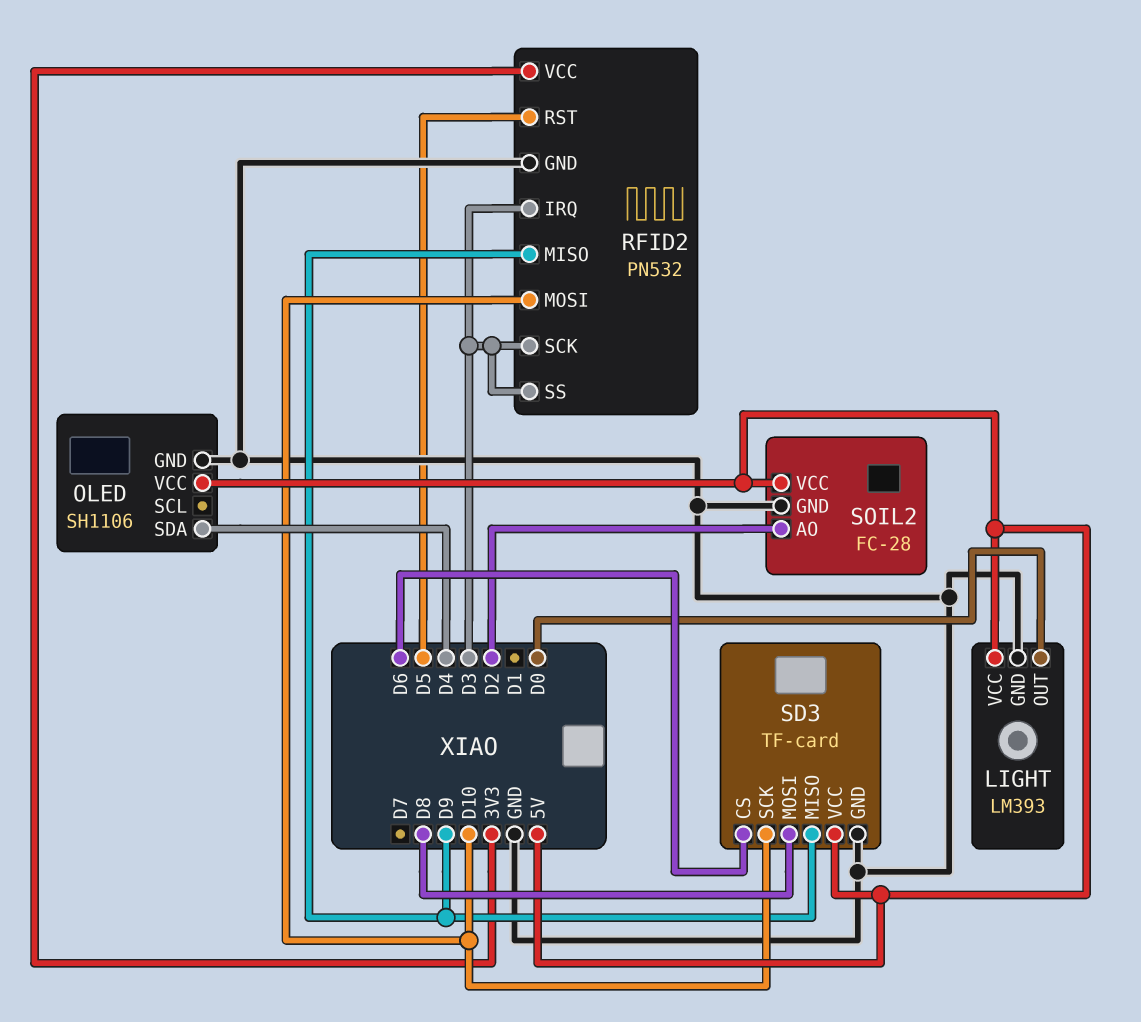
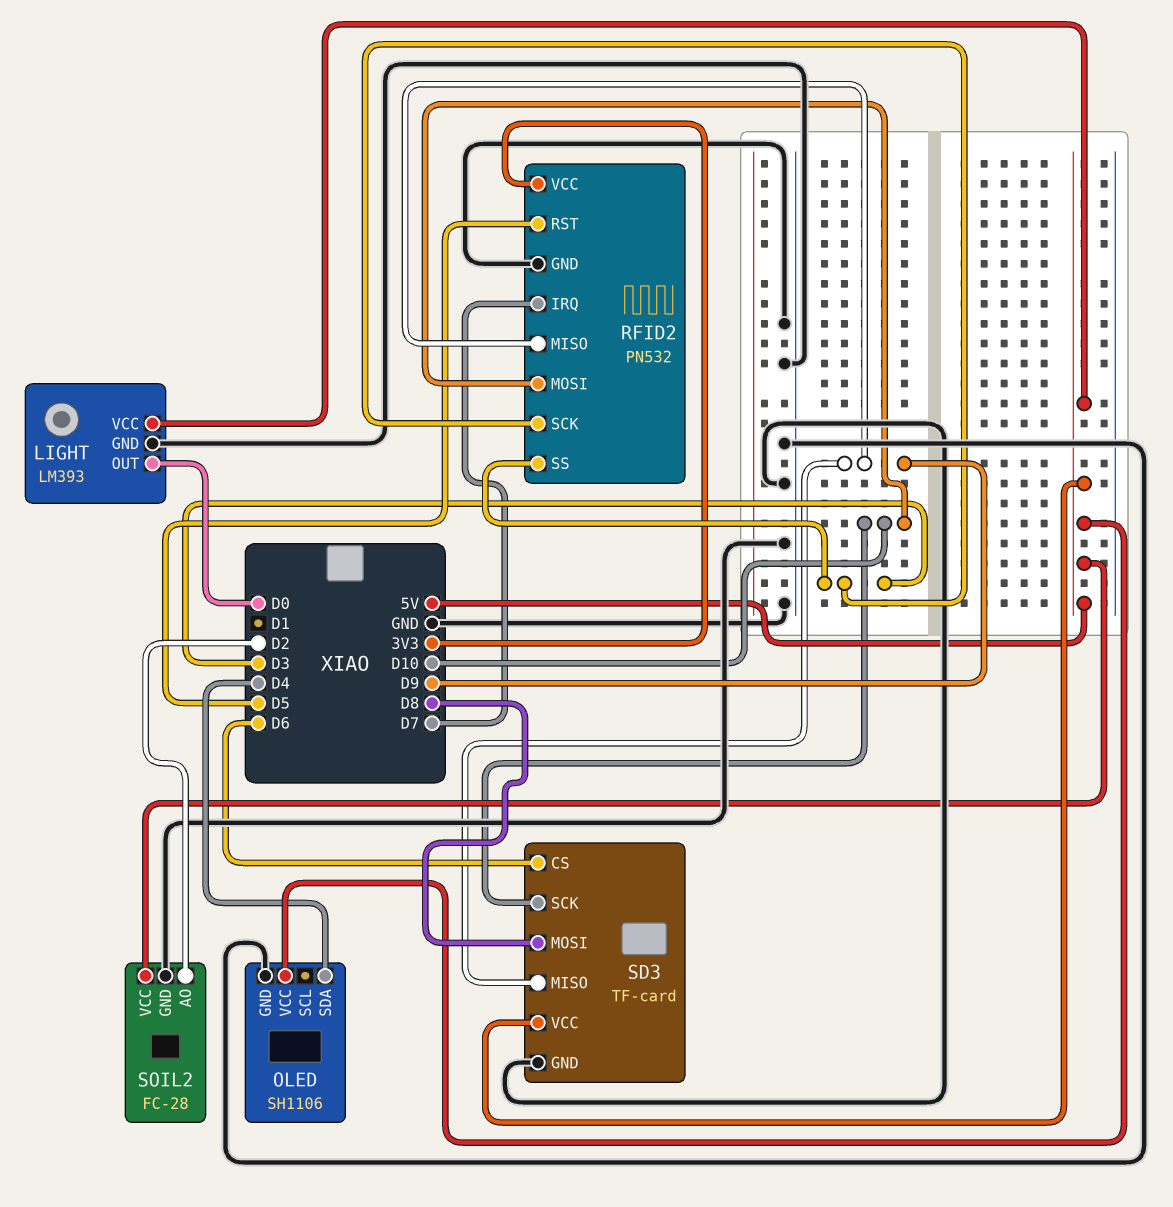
RFID2 pin IRQ: D3 -> D7

